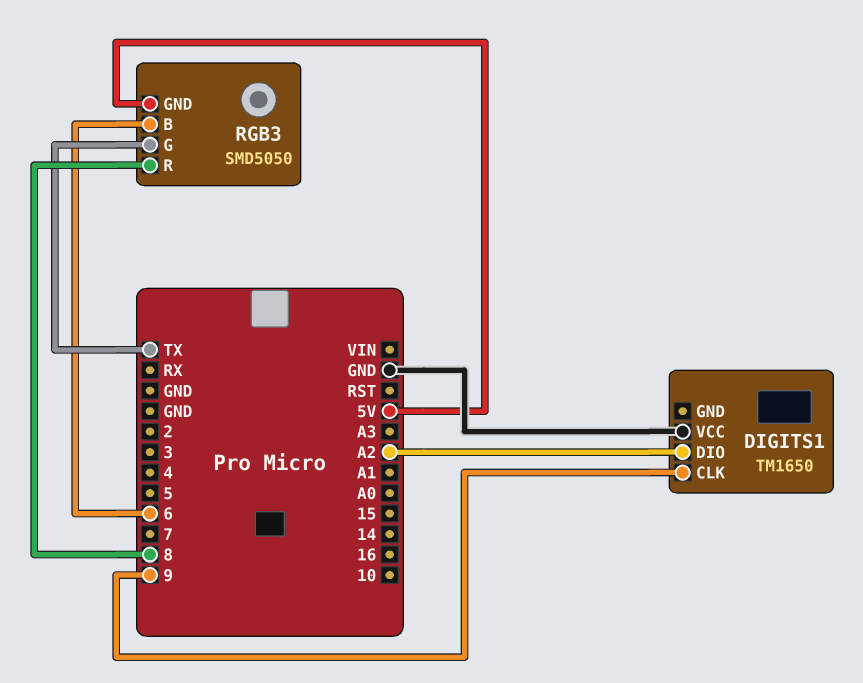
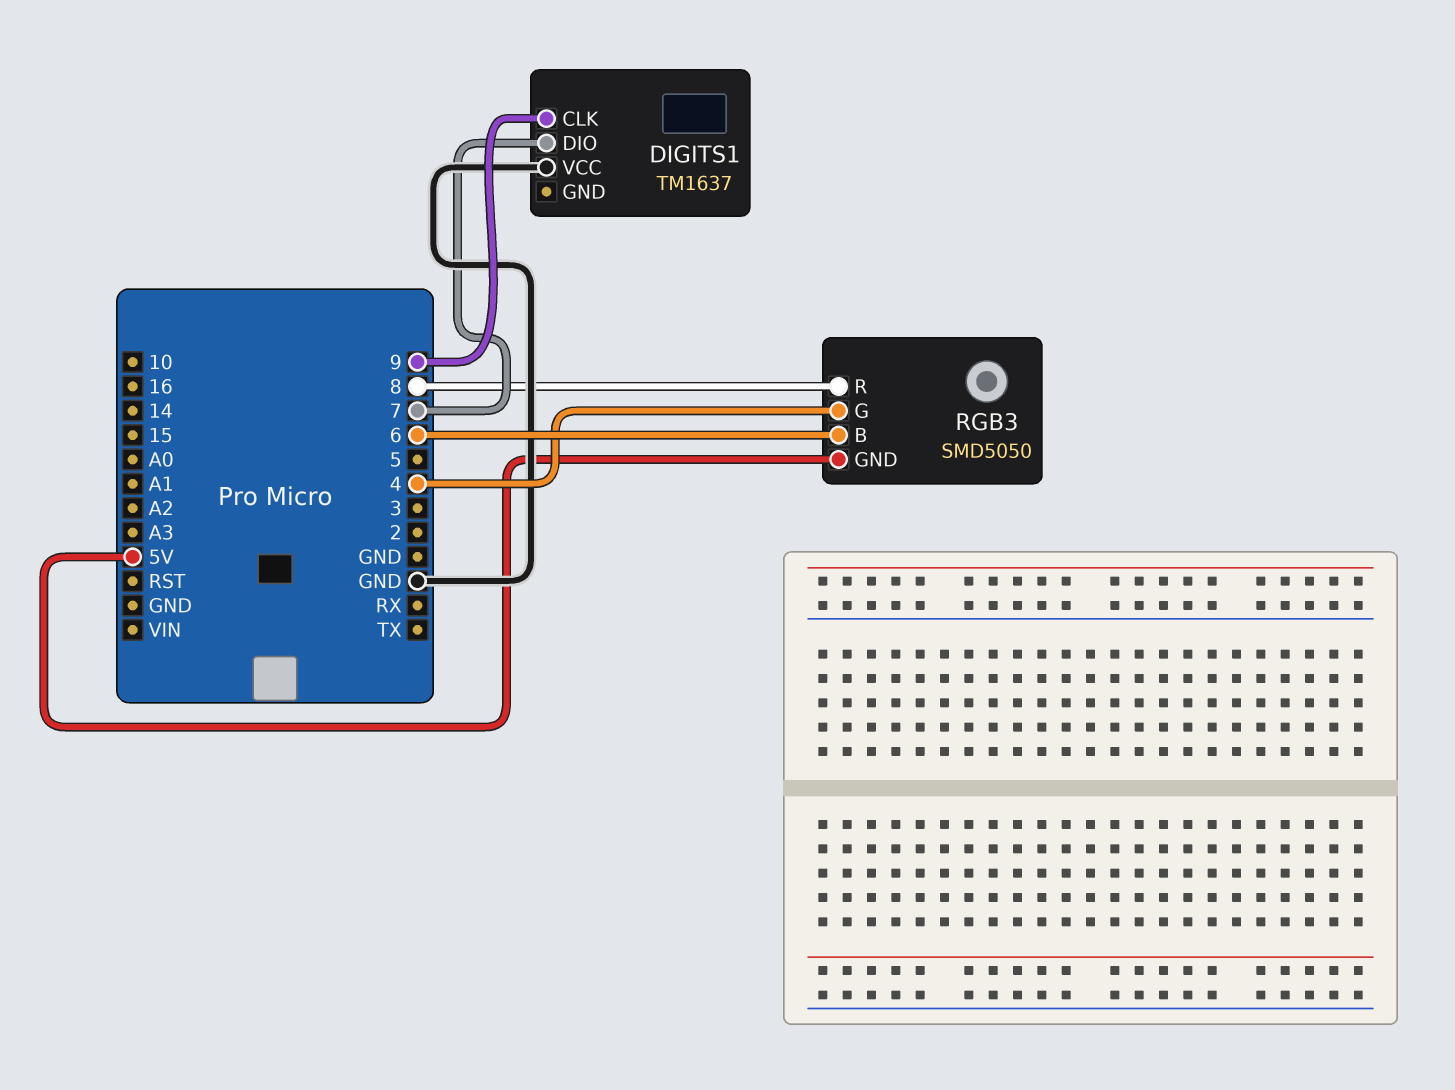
DIGITS1: TM1650 -> TM1637
DIGITS1 pin DIO: A2 -> 7
RGB3 pin G: TX -> 4

